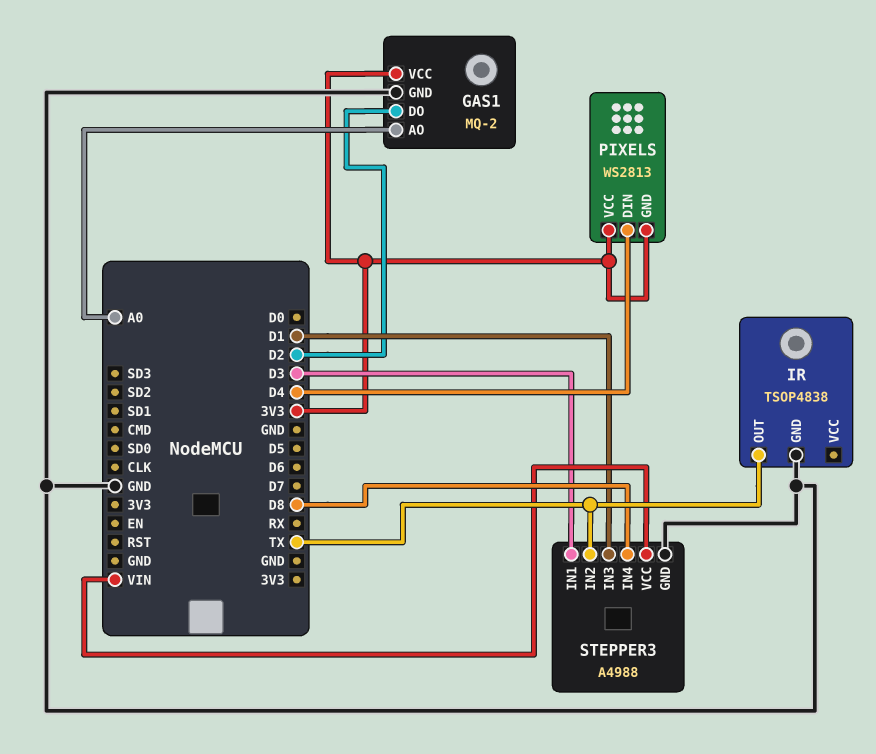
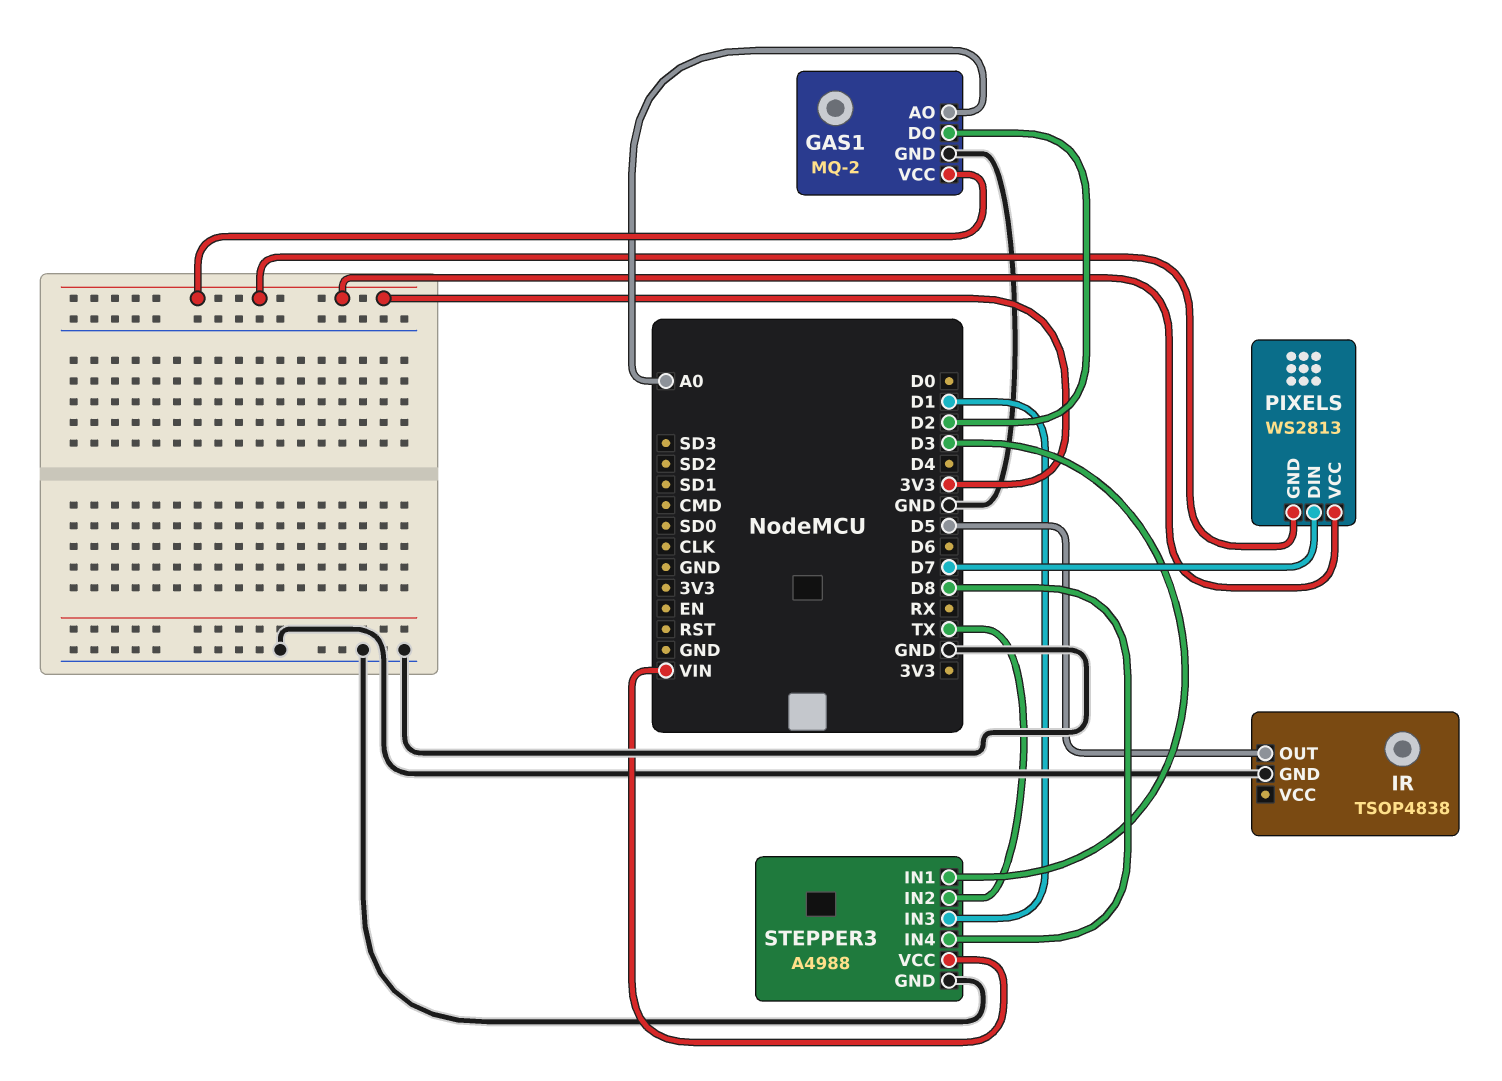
IR pin OUT: TX -> D5
PIXELS pin DIN: D4 -> D7

